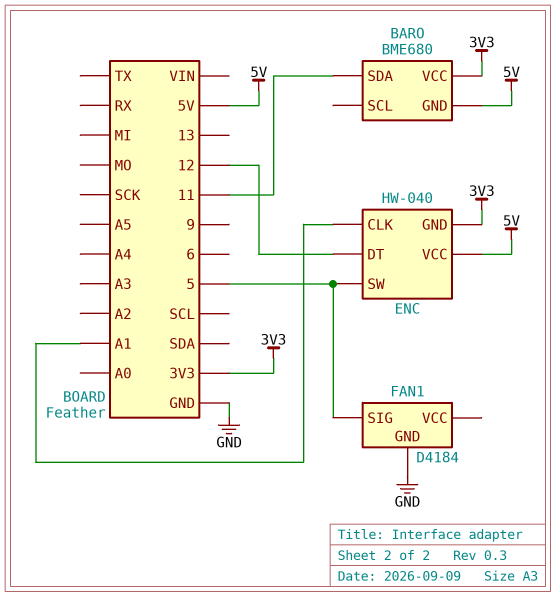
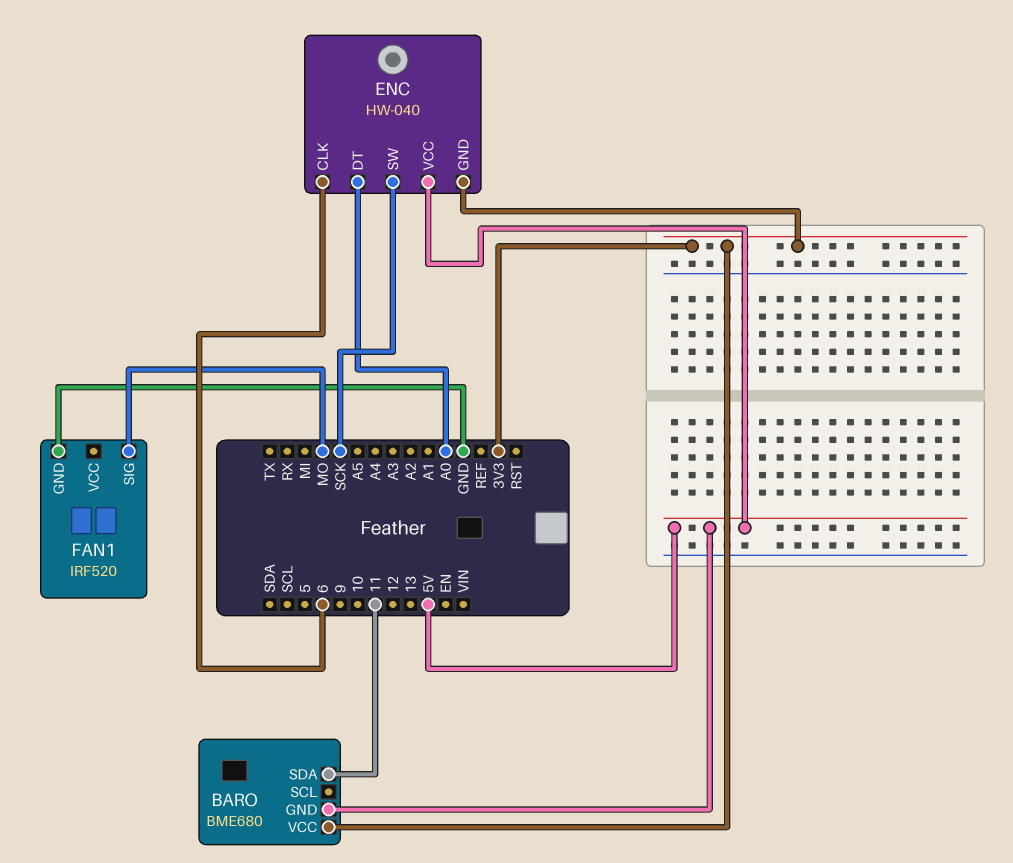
ENC pin CLK: A1 -> 6
ENC pin DT: 12 -> A0
ENC pin SW: 5 -> SCK
FAN1: D4184 -> IRF520
FAN1 pin SIG: 5 -> MO

